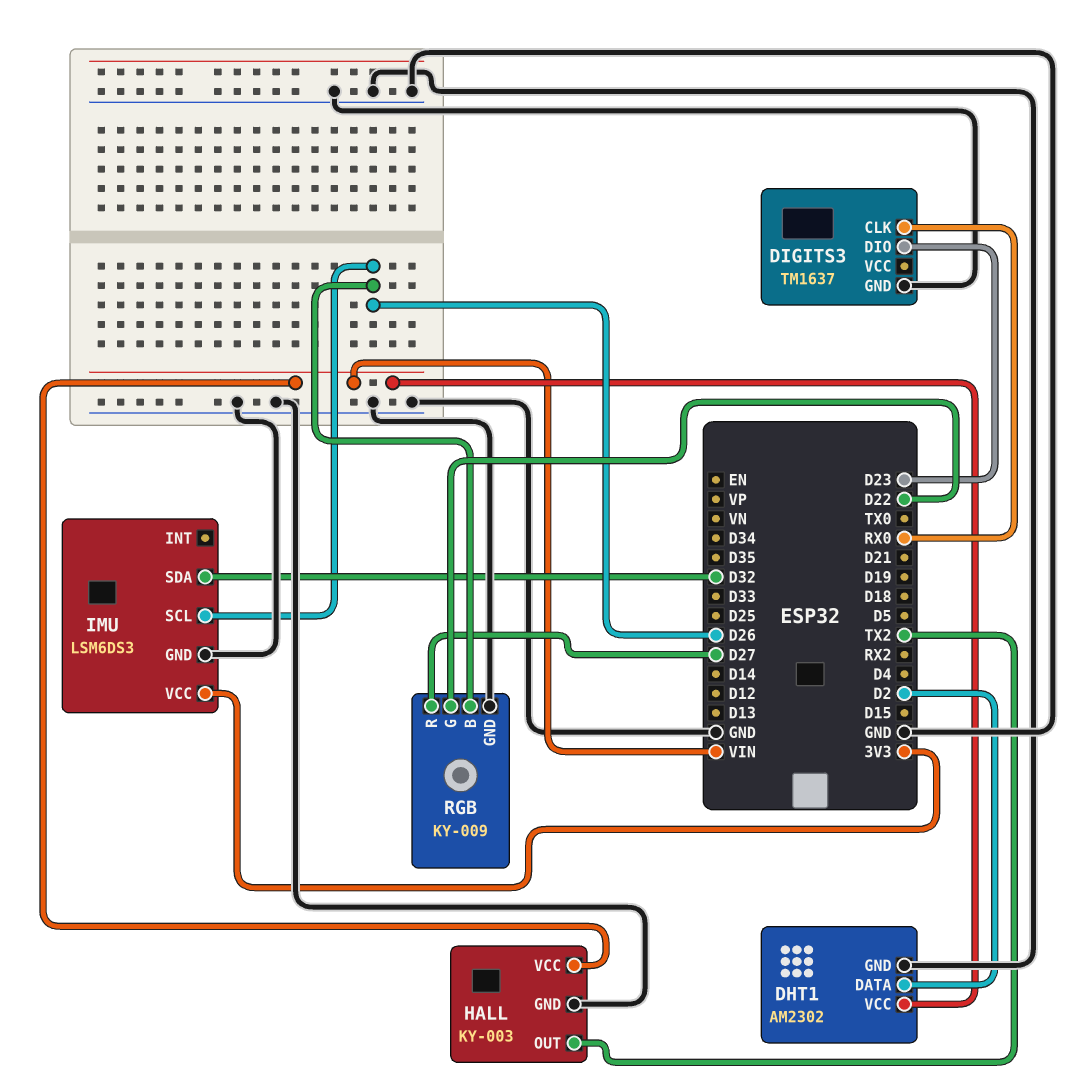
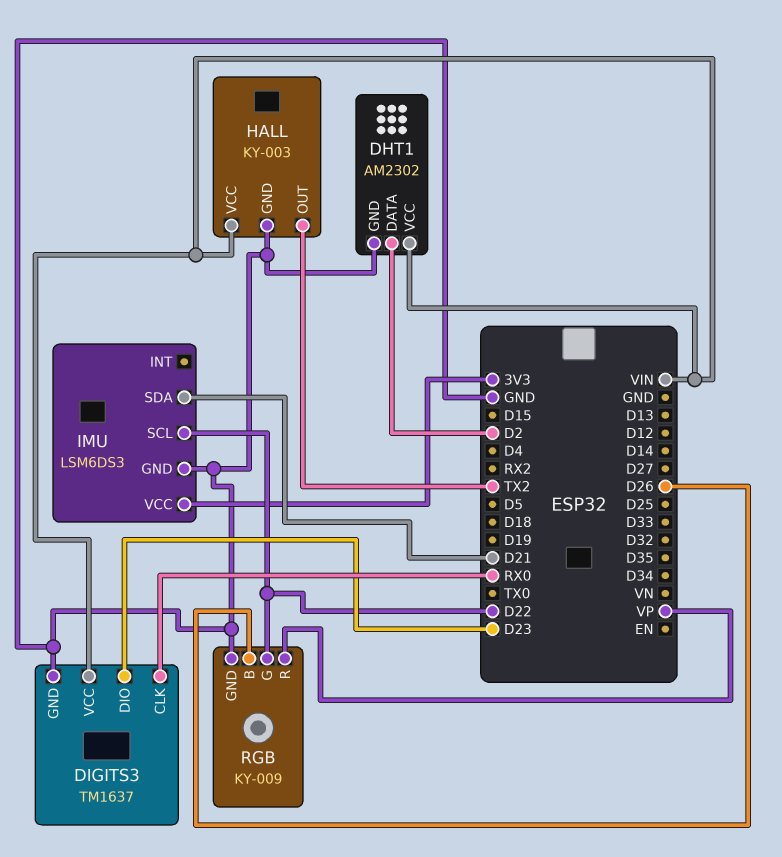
DIGITS3 pin VCC: none -> VIN
IMU pin SCL: D26 -> D22
IMU pin SDA: D32 -> D21
RGB pin R: D27 -> VP

